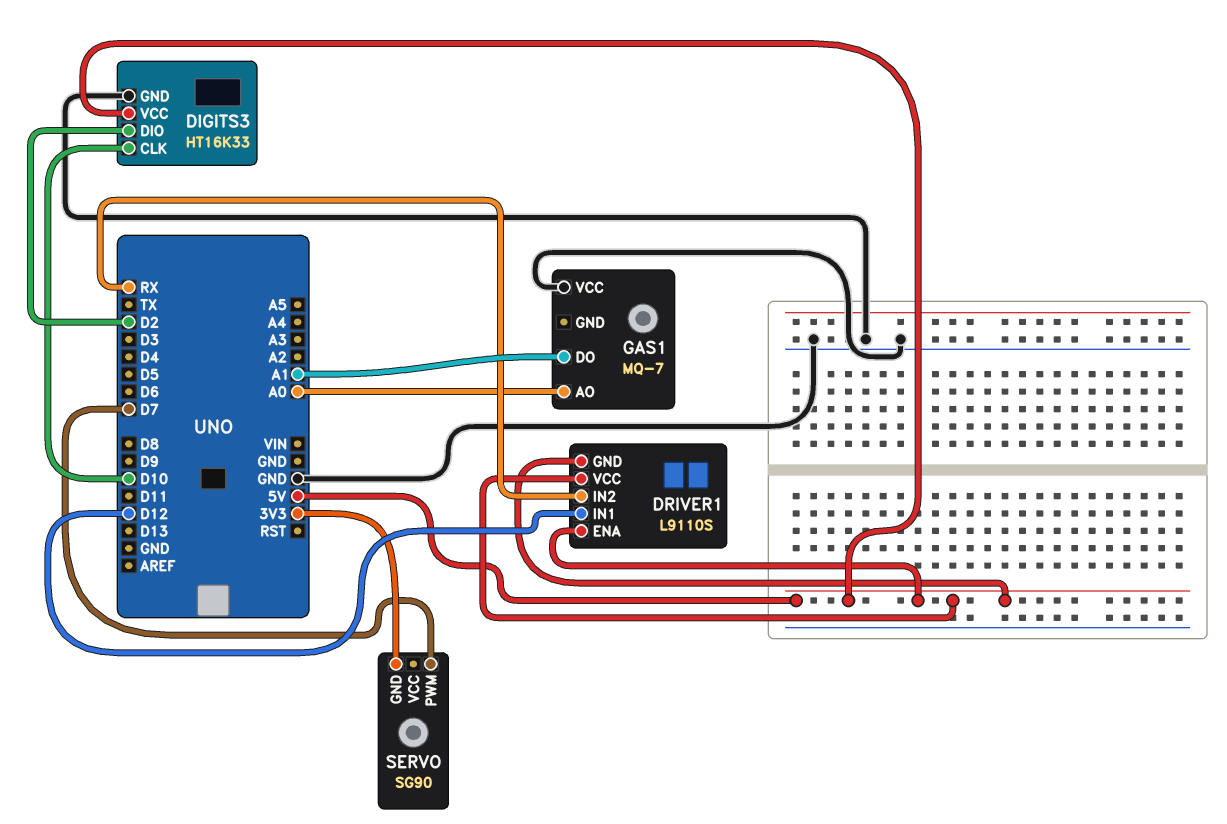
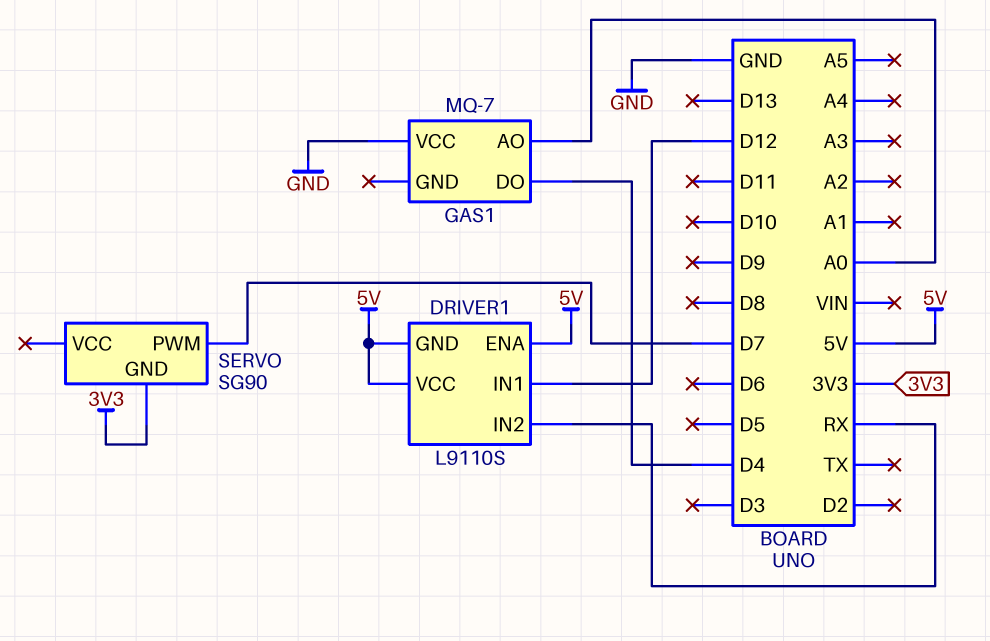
DIGITS3: HT16K33 -> none
DIGITS3 pin CLK: D10 -> none
DIGITS3 pin DIO: D2 -> none
DIGITS3 pin GND: GND -> none
DIGITS3 pin VCC: 5V -> none
GAS1 pin DO: A1 -> D4

